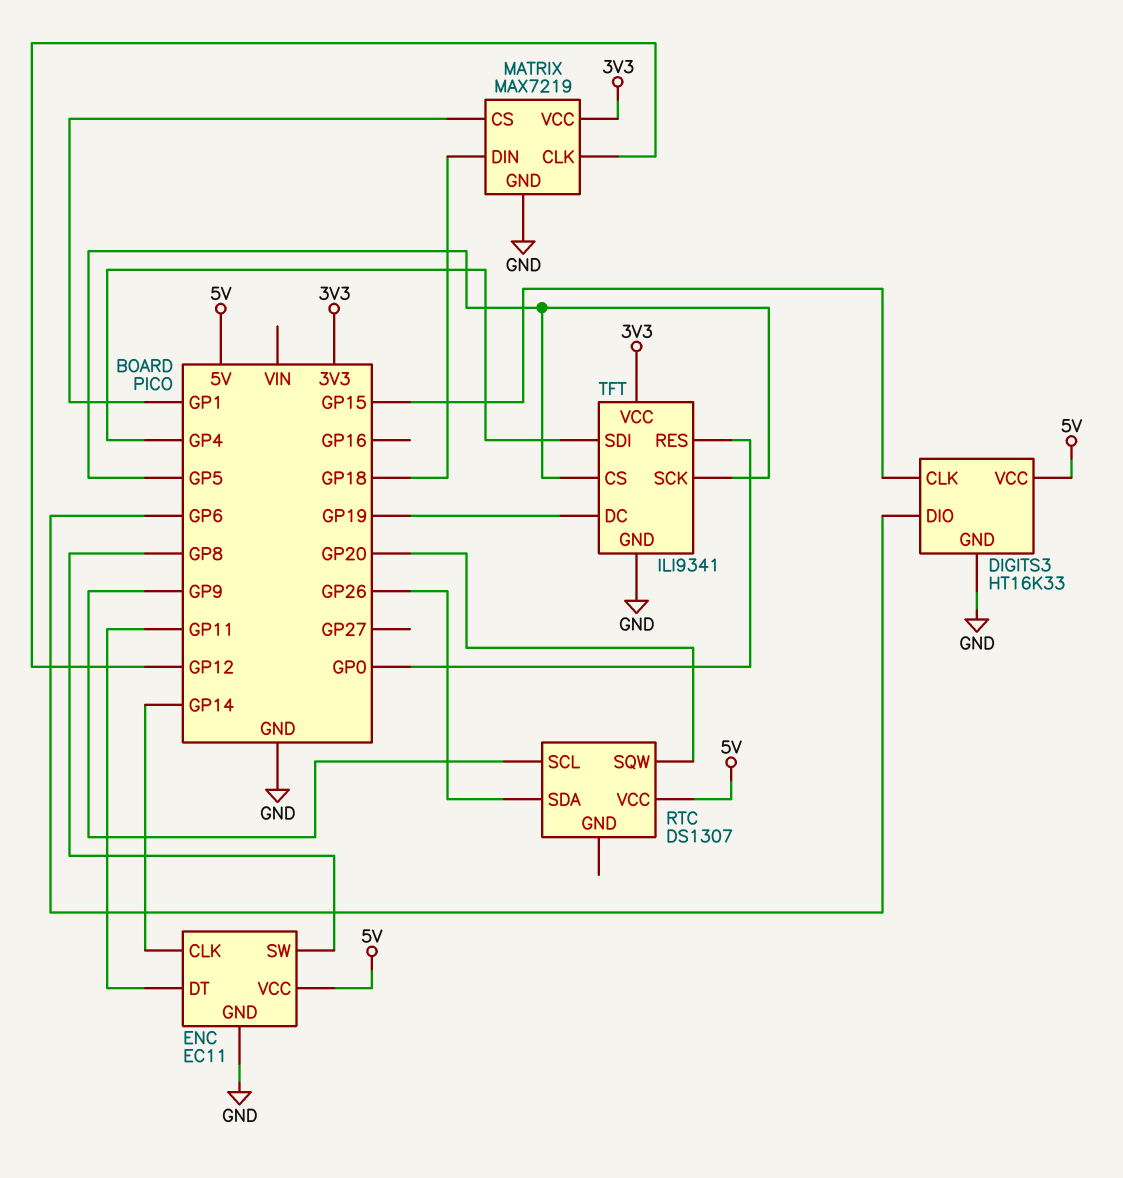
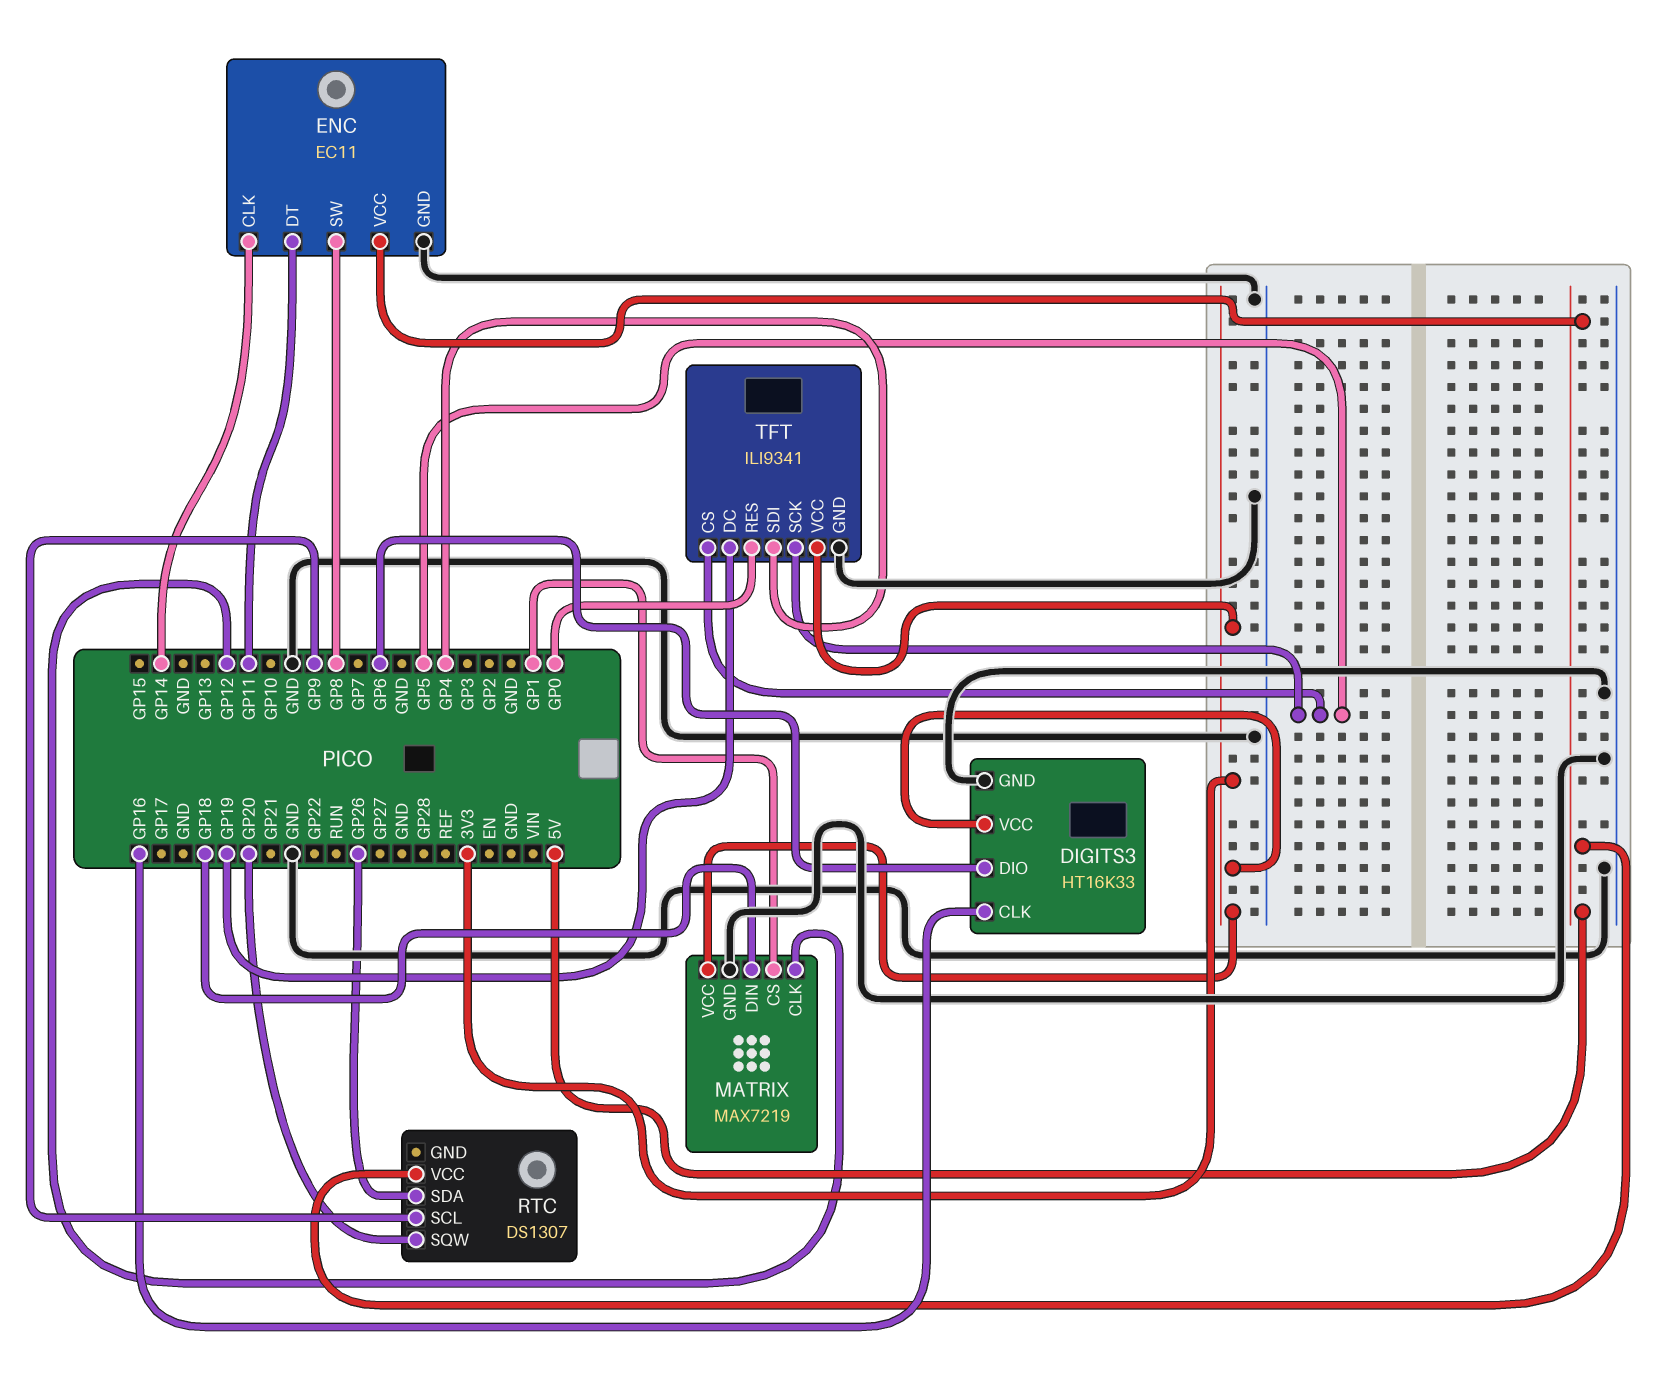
DIGITS3 pin CLK: GP15 -> GP16
DIGITS3 pin VCC: 5V -> 3V3

